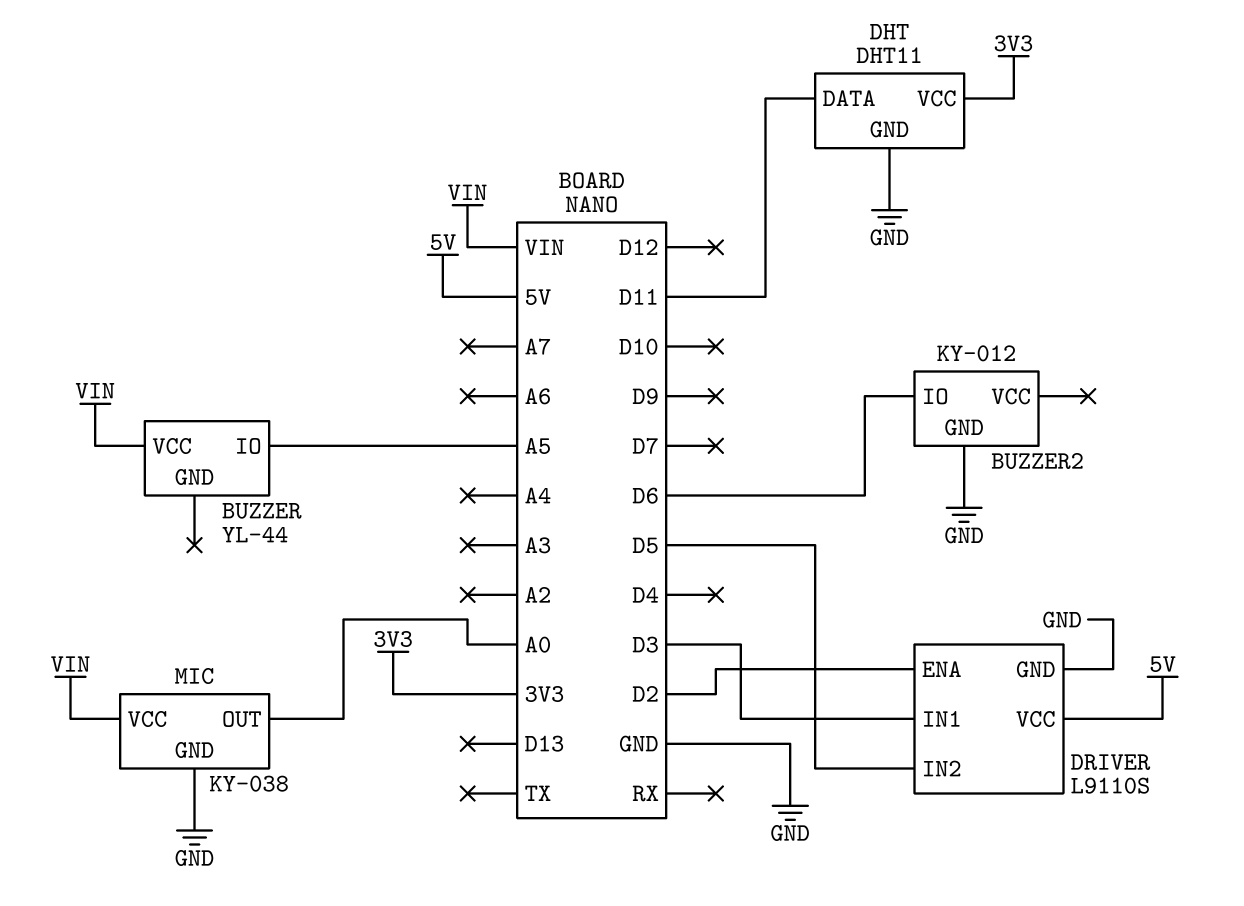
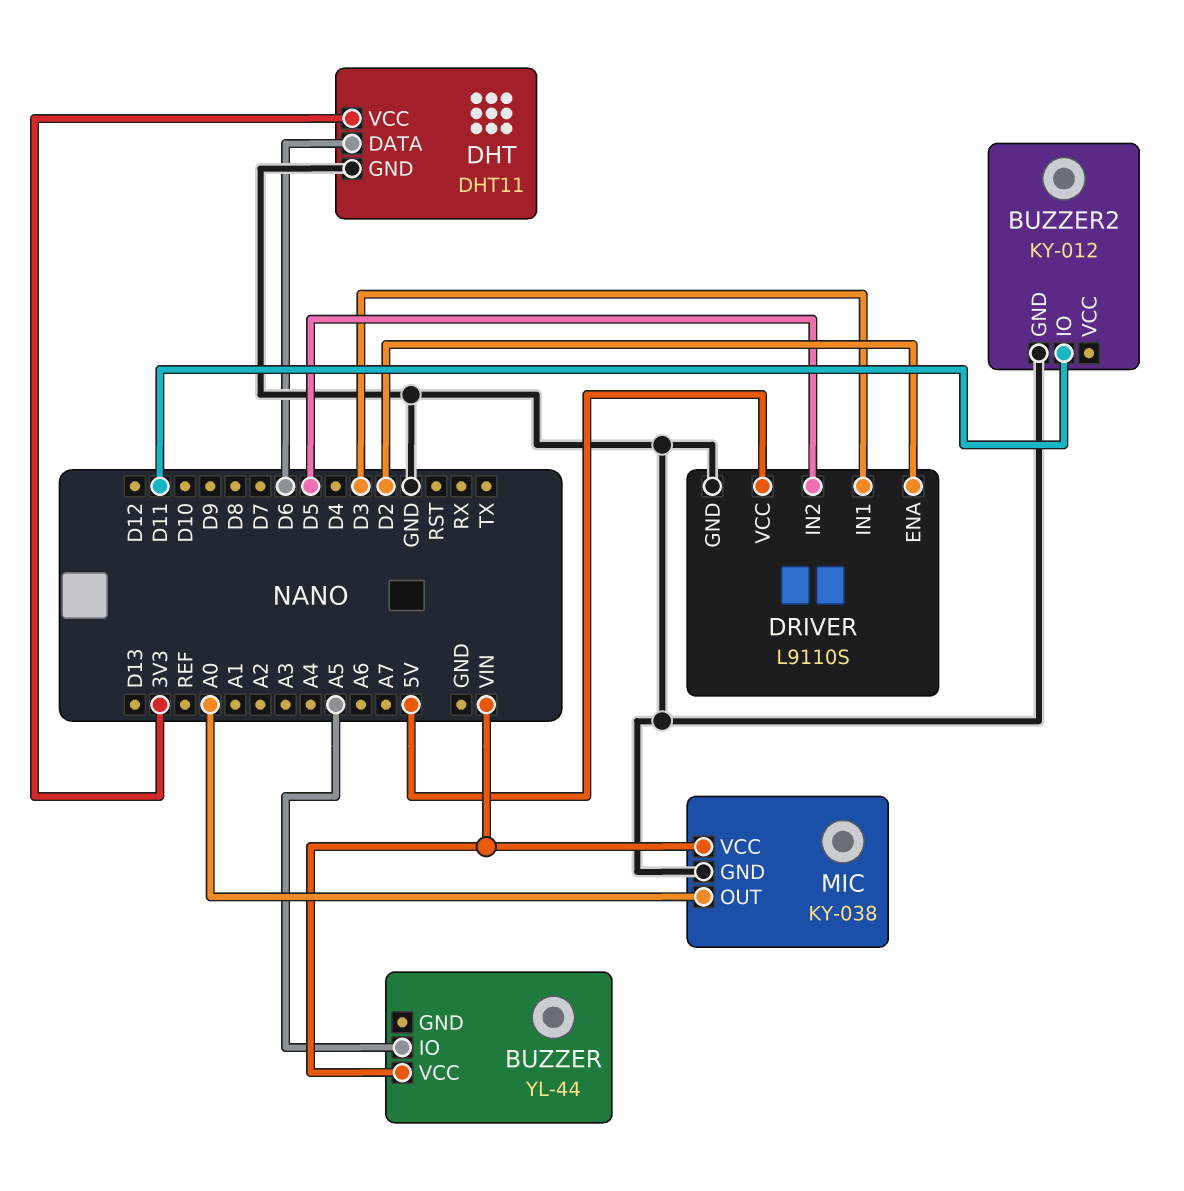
BUZZER2 pin IO: D6 -> D11
DHT pin DATA: D11 -> D6

